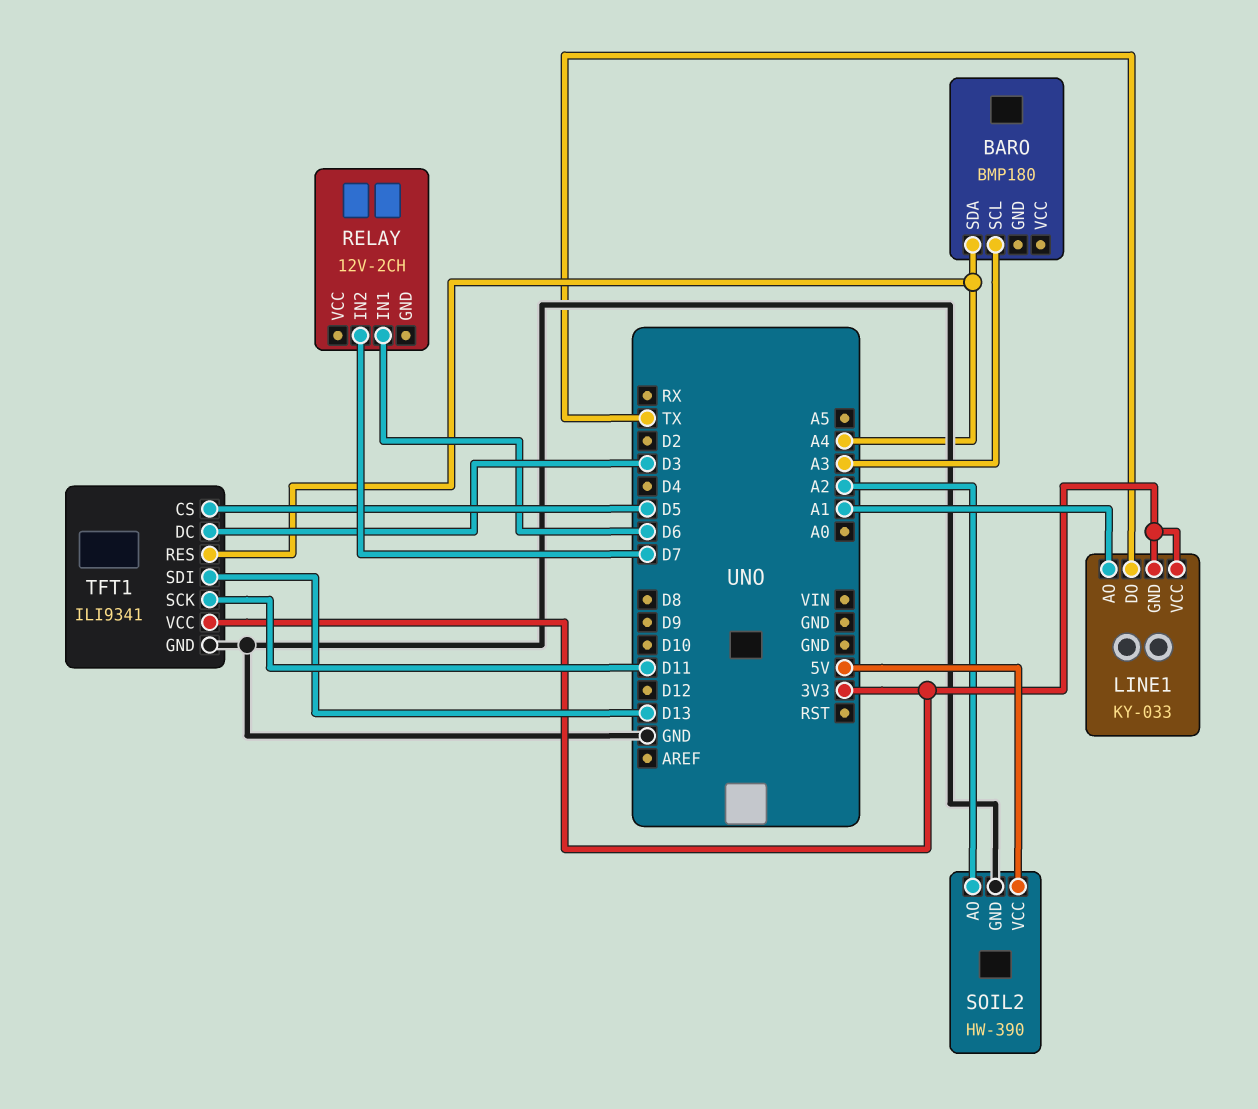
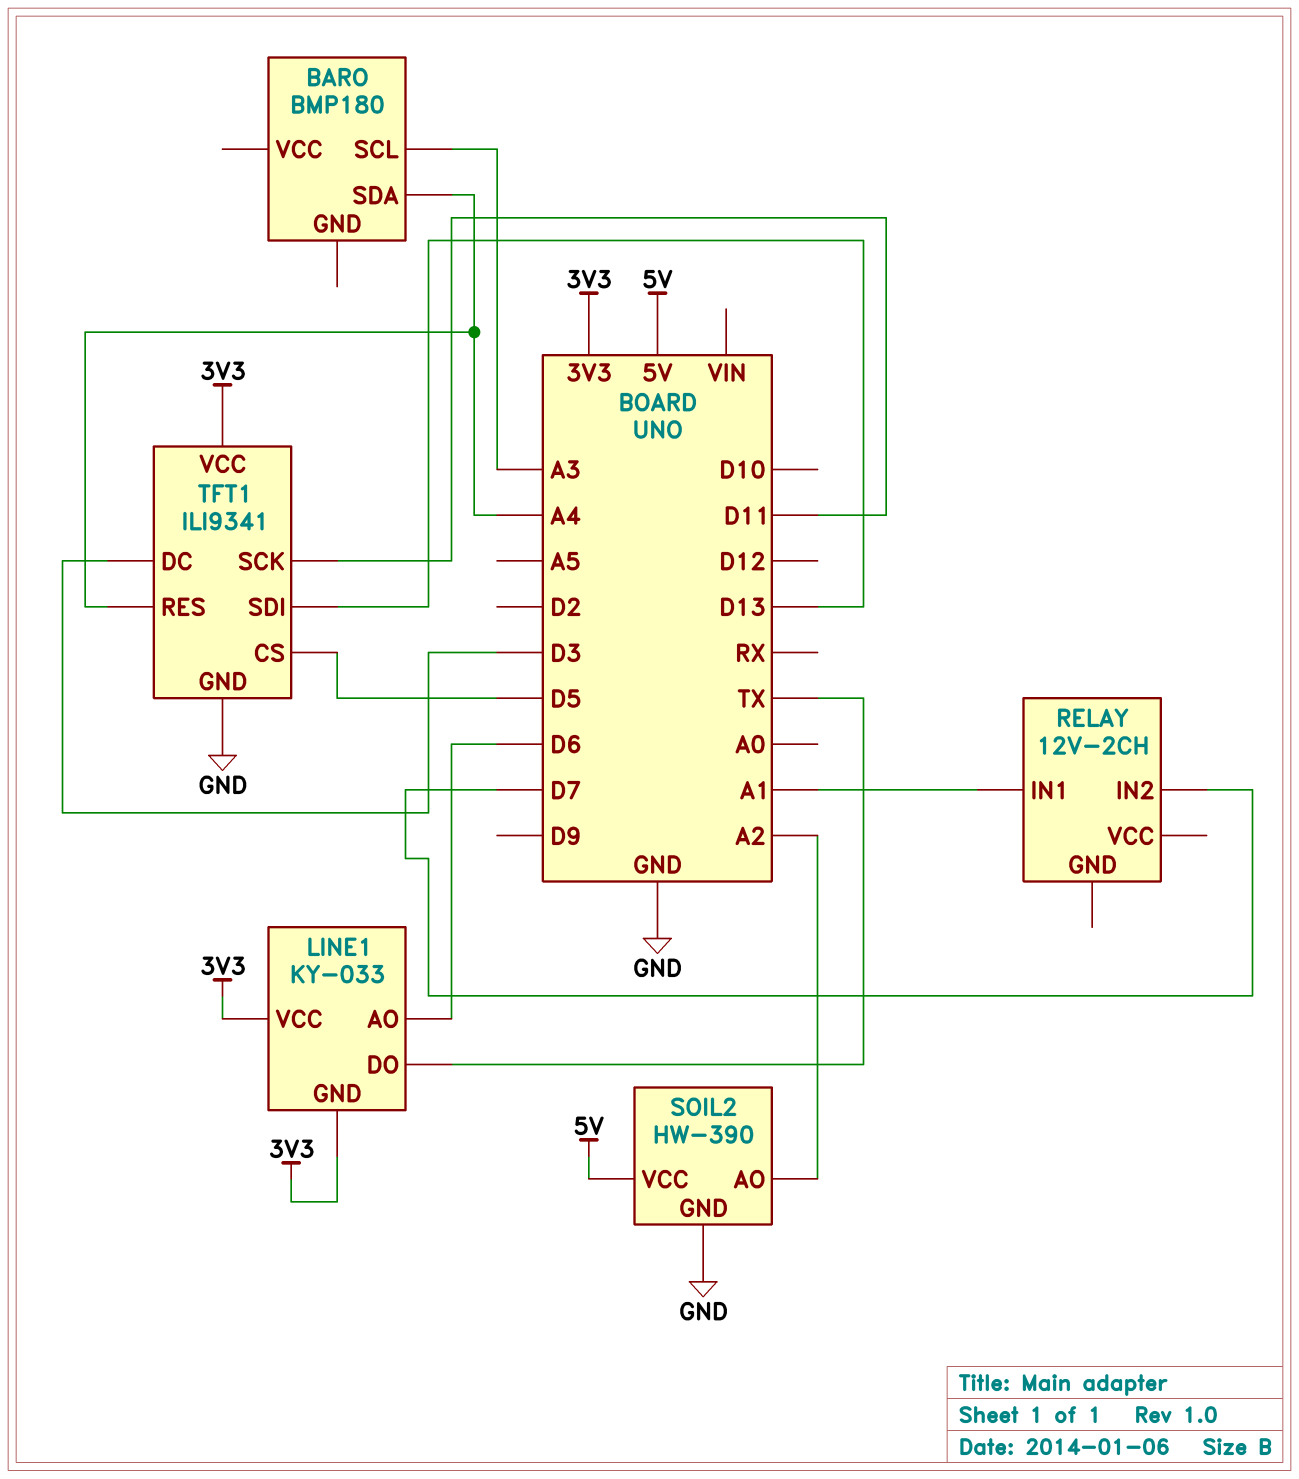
LINE1 pin AO: A1 -> D6
RELAY pin IN1: D6 -> A1

